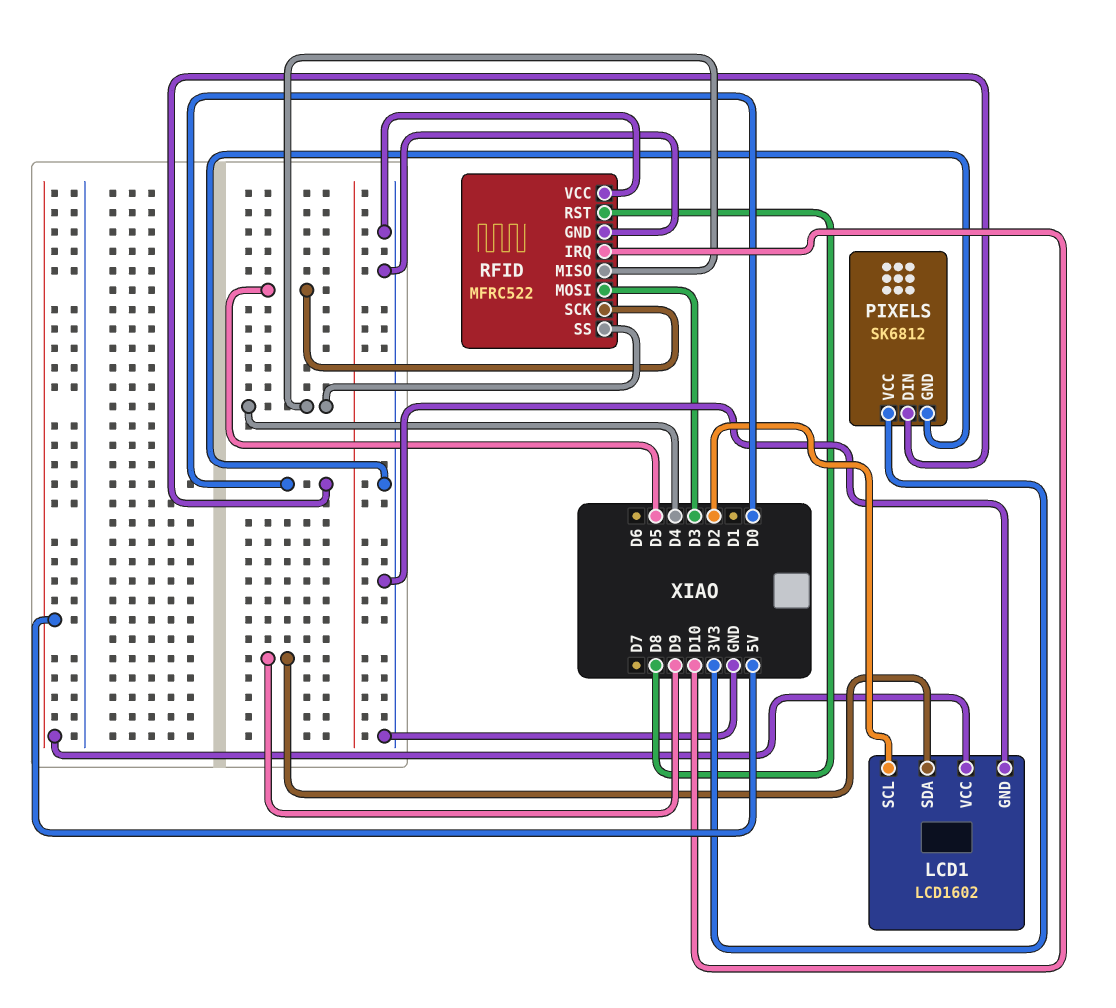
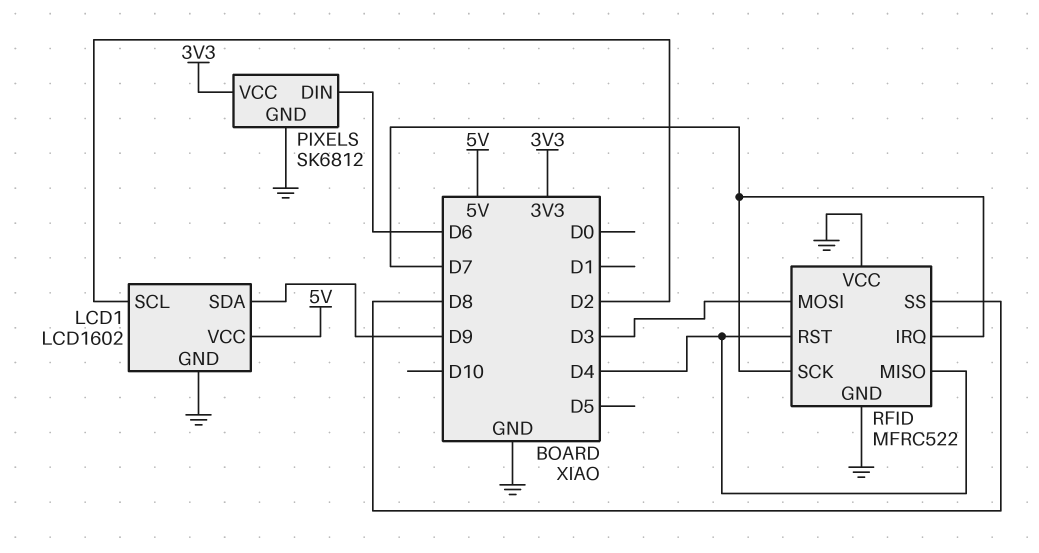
PIXELS pin DIN: D0 -> D6
RFID pin IRQ: D10 -> D7
RFID pin RST: D8 -> D4
RFID pin SCK: D5 -> D7
RFID pin SS: D4 -> D8

